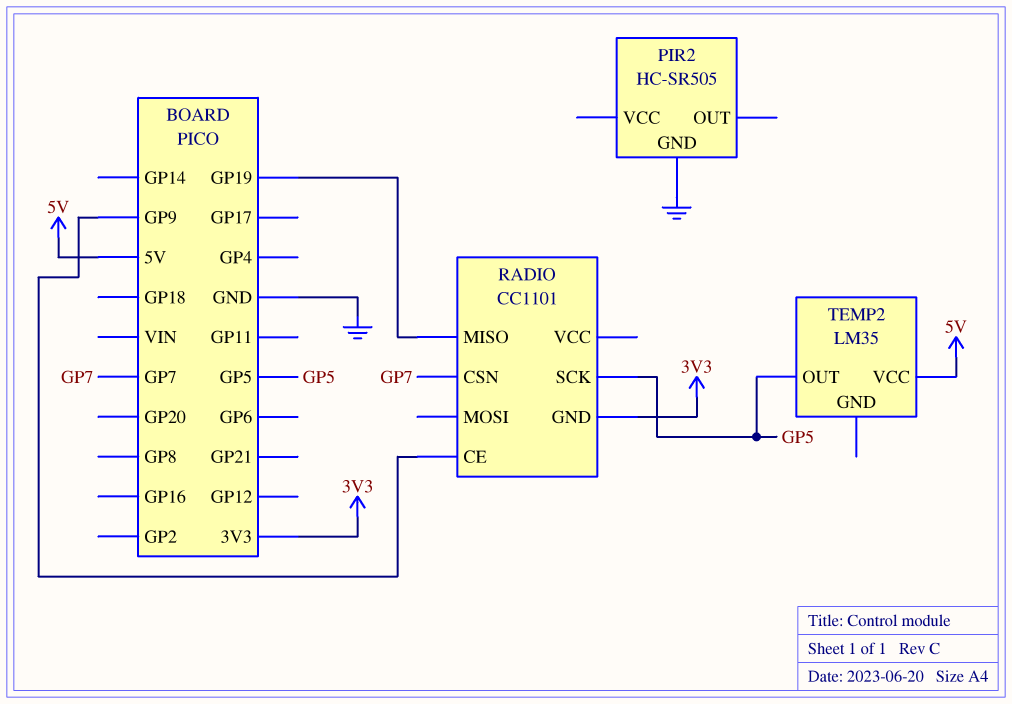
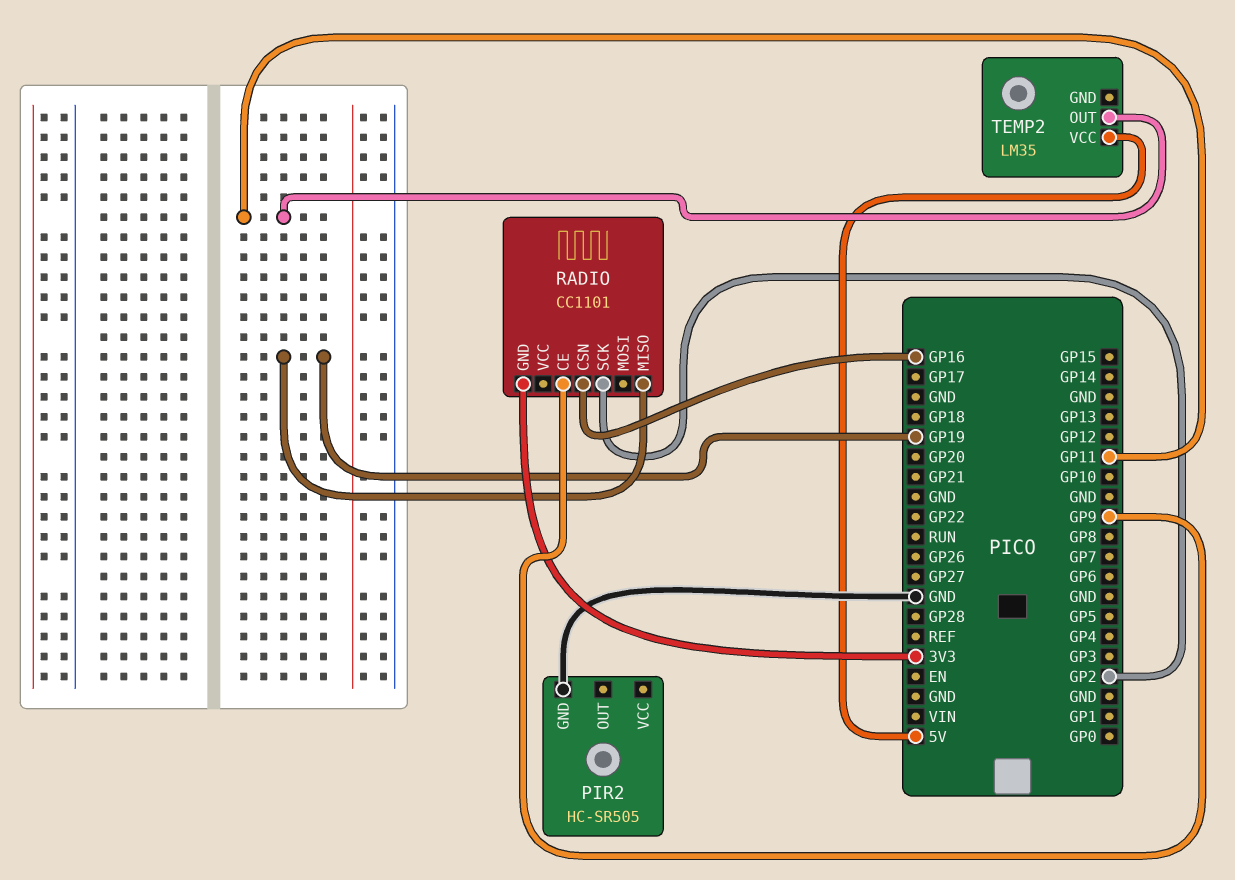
RADIO pin CSN: GP7 -> GP16
RADIO pin SCK: GP5 -> GP2
TEMP2 pin OUT: GP5 -> GP11

